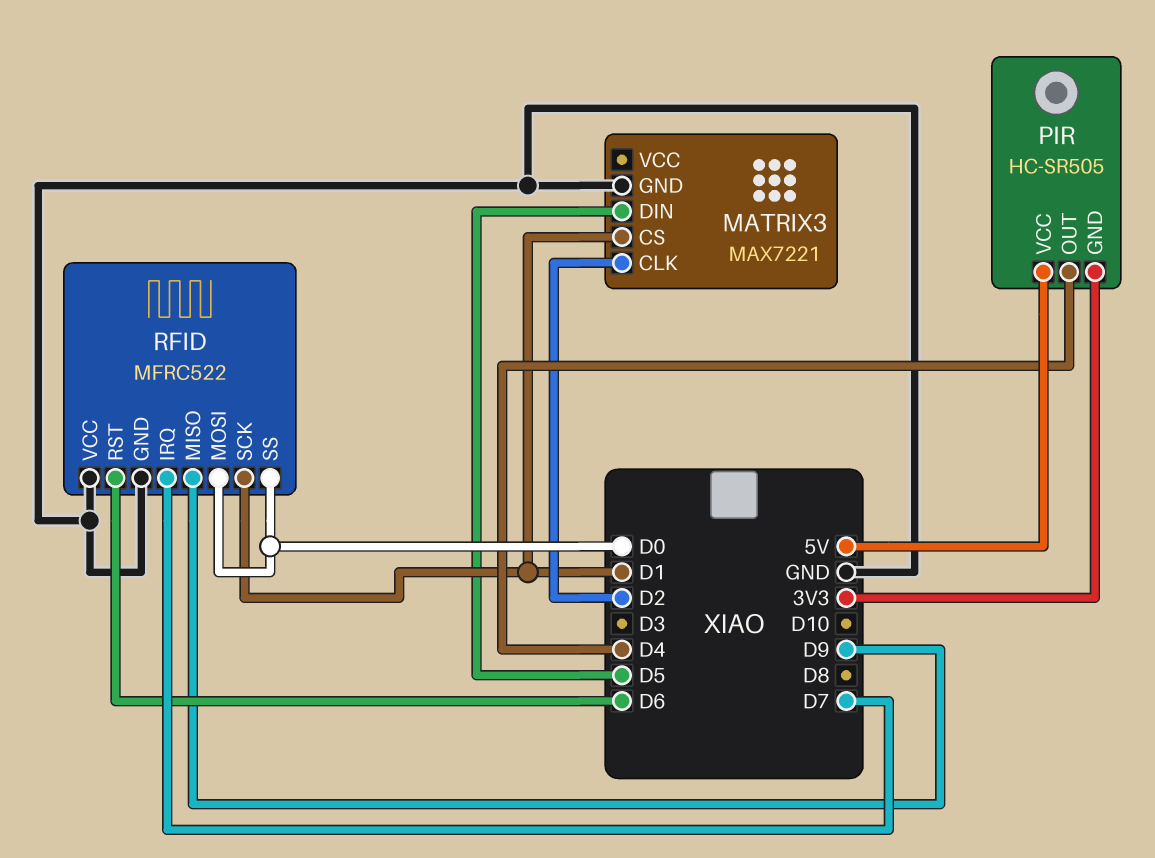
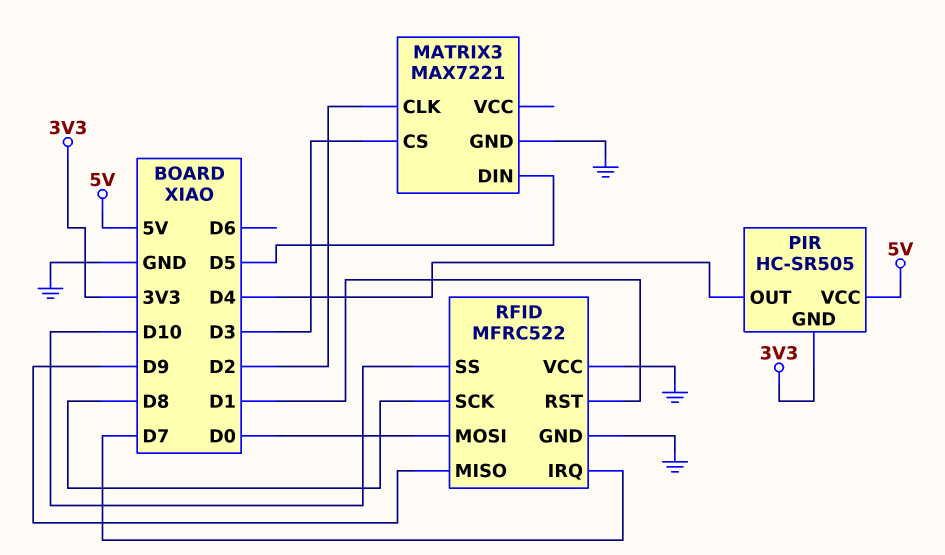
MATRIX3 pin CS: D1 -> D3
RFID pin RST: D6 -> D1
RFID pin SCK: D1 -> D8
RFID pin SS: D0 -> D10

